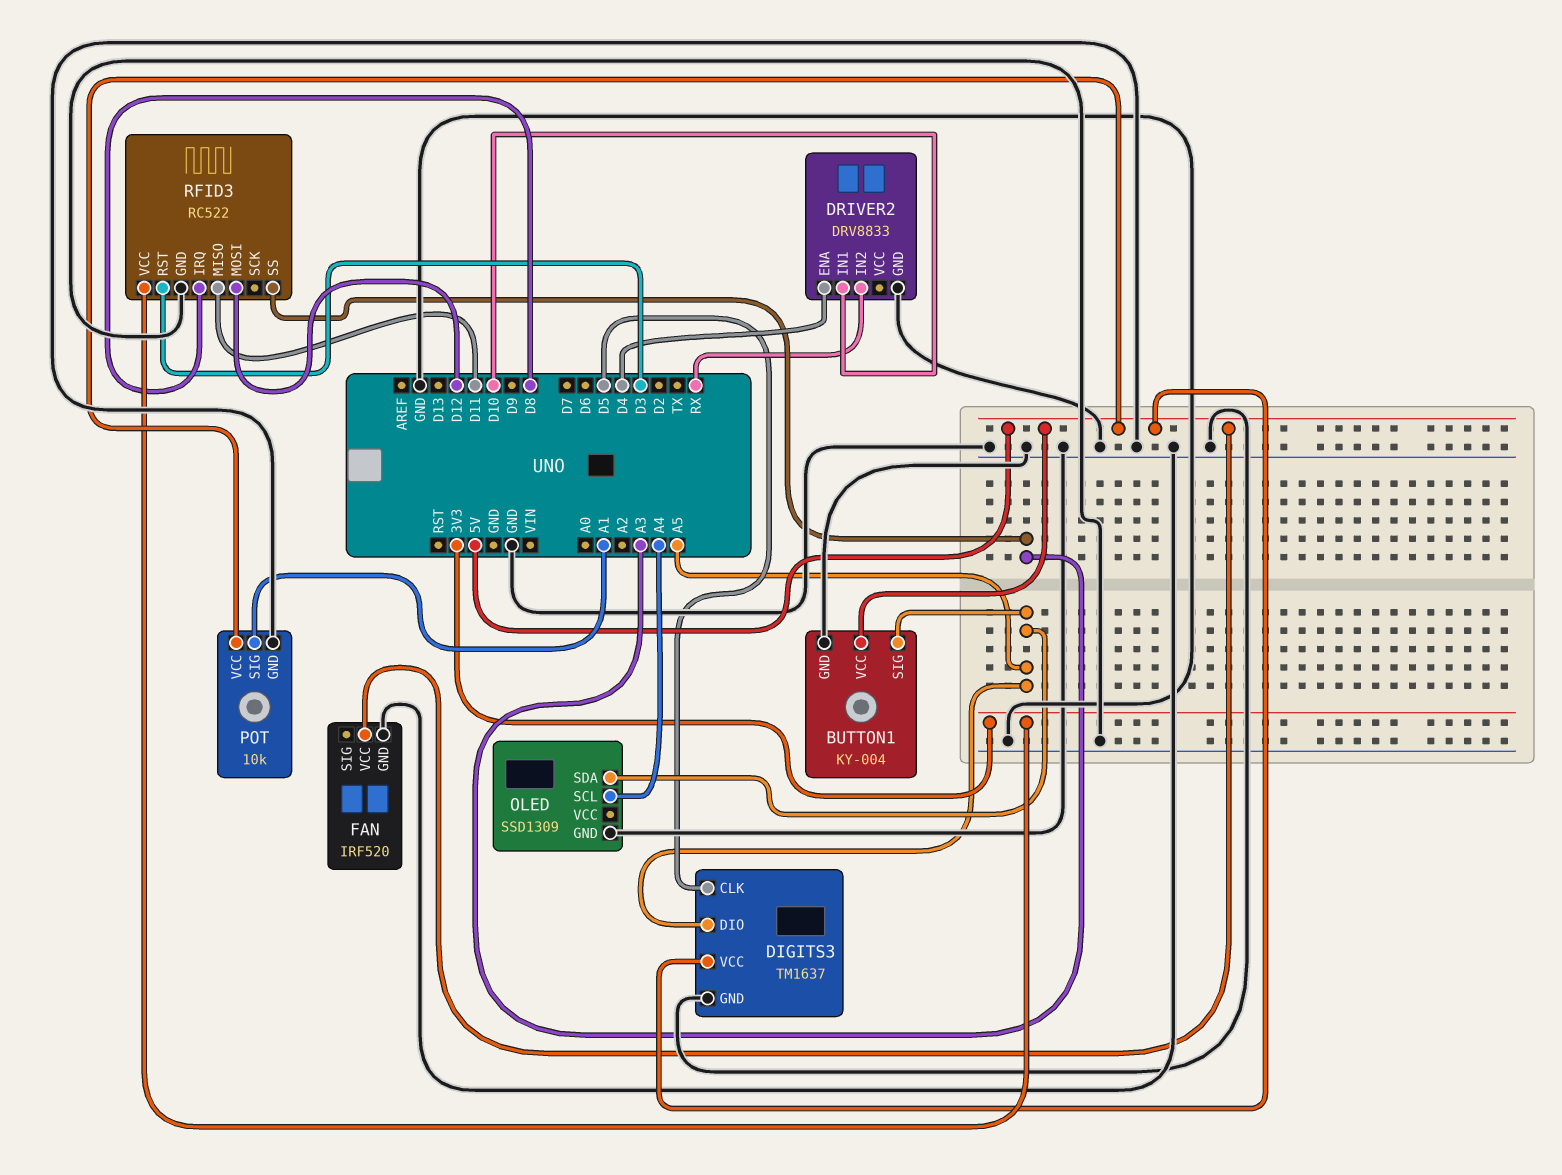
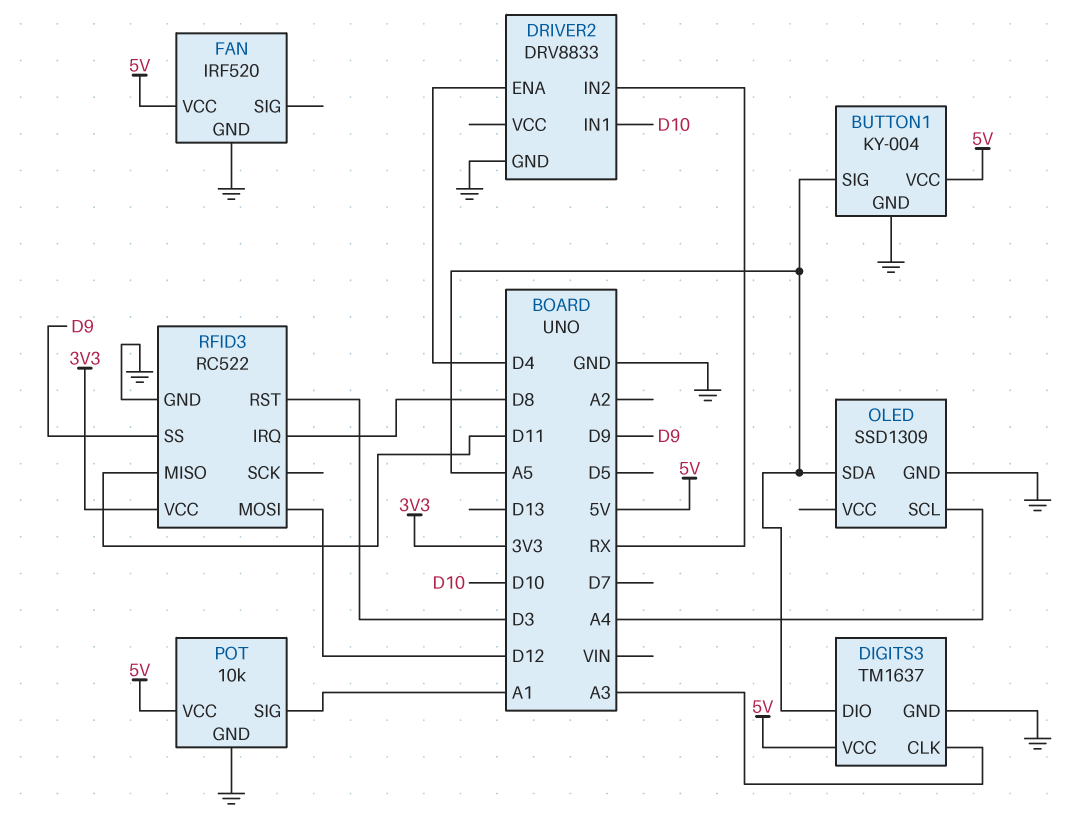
DIGITS3 pin CLK: D5 -> A3
RFID3 pin SS: A3 -> D9

